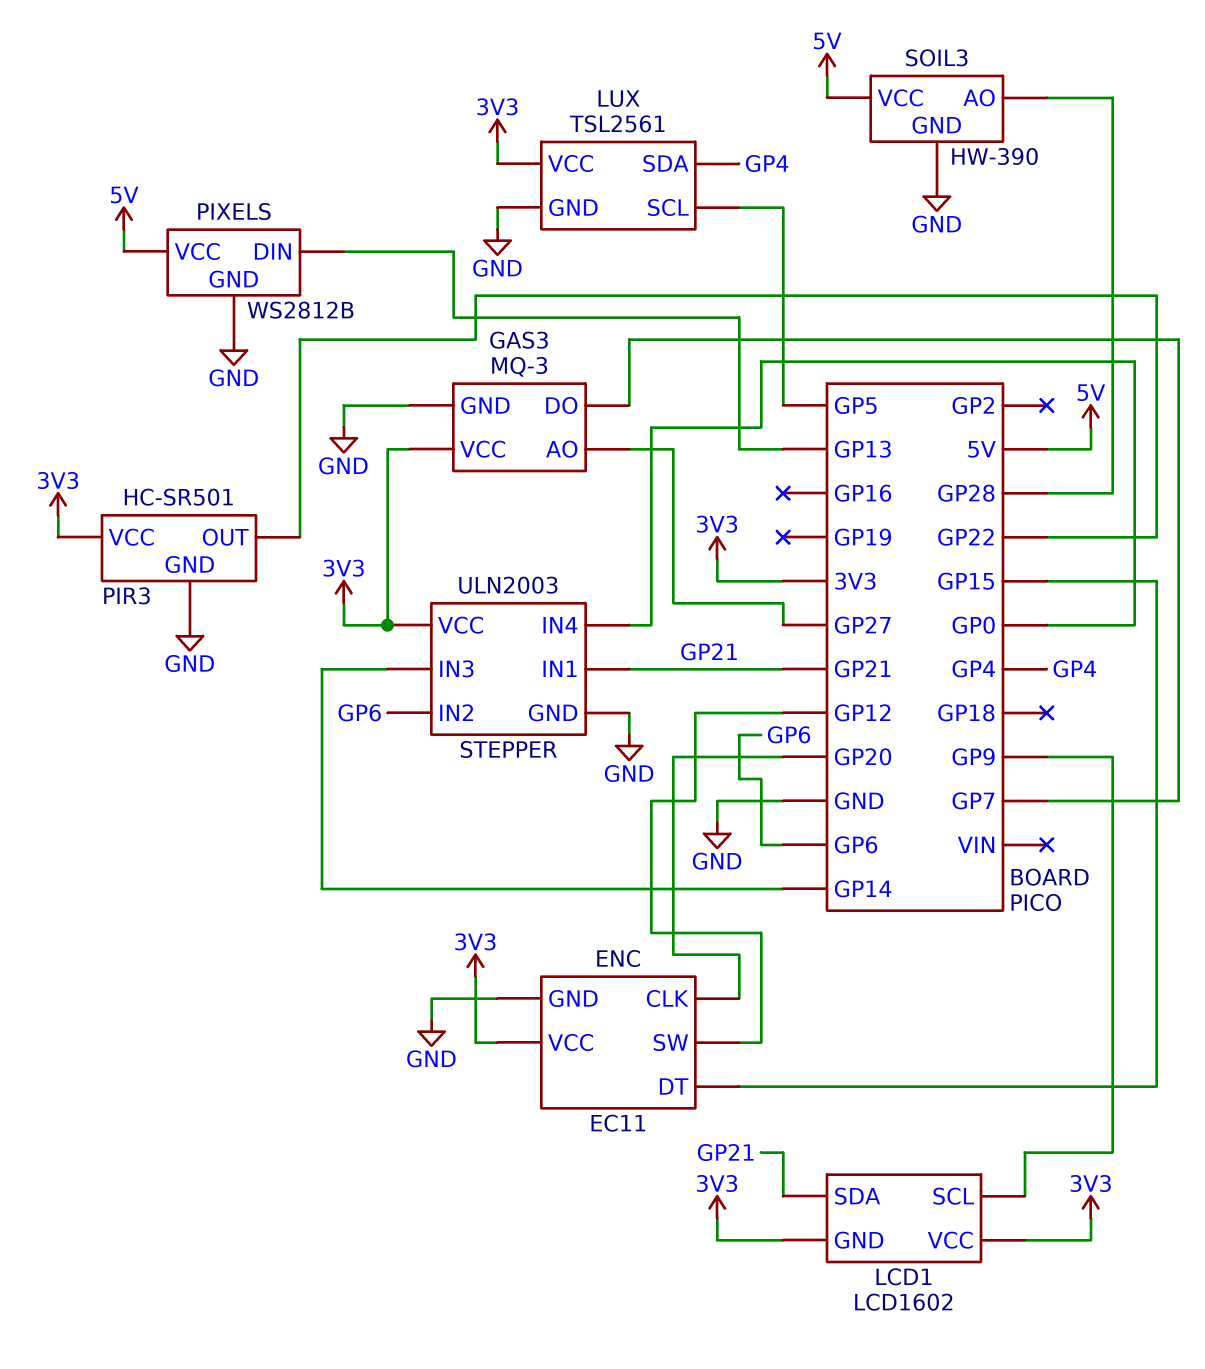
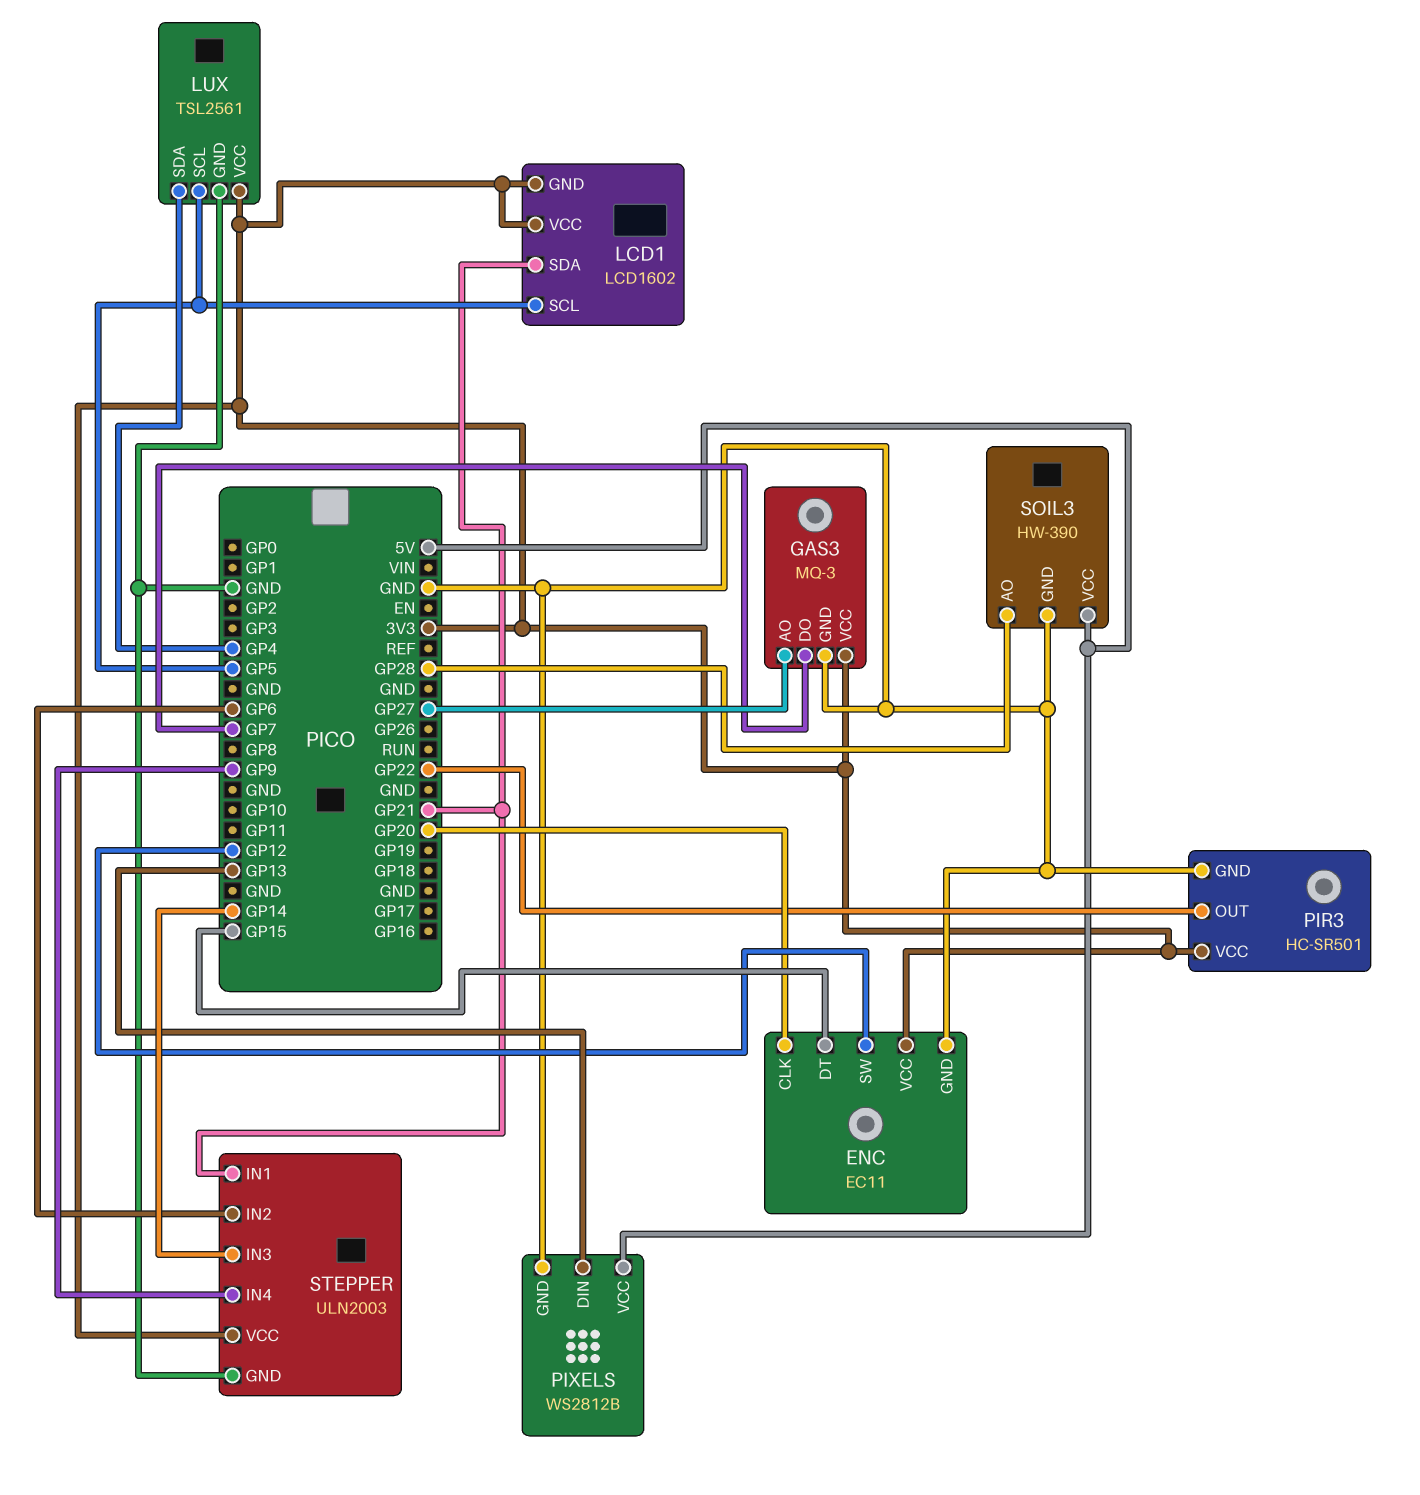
LCD1 pin SCL: GP9 -> GP5
STEPPER pin IN4: GP0 -> GP9

